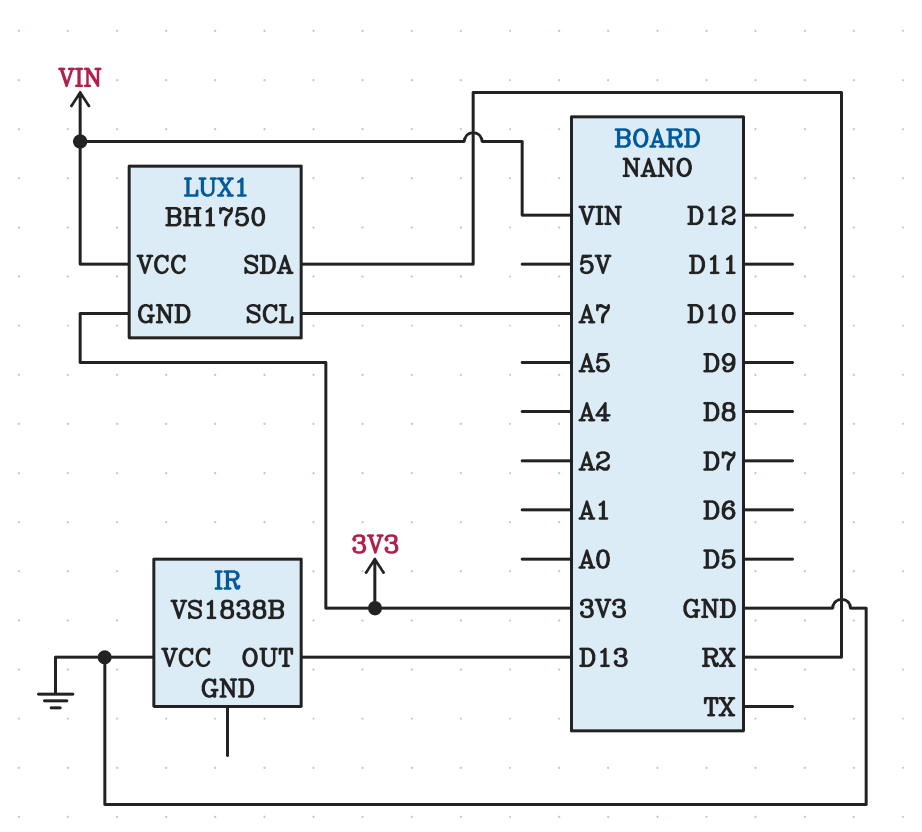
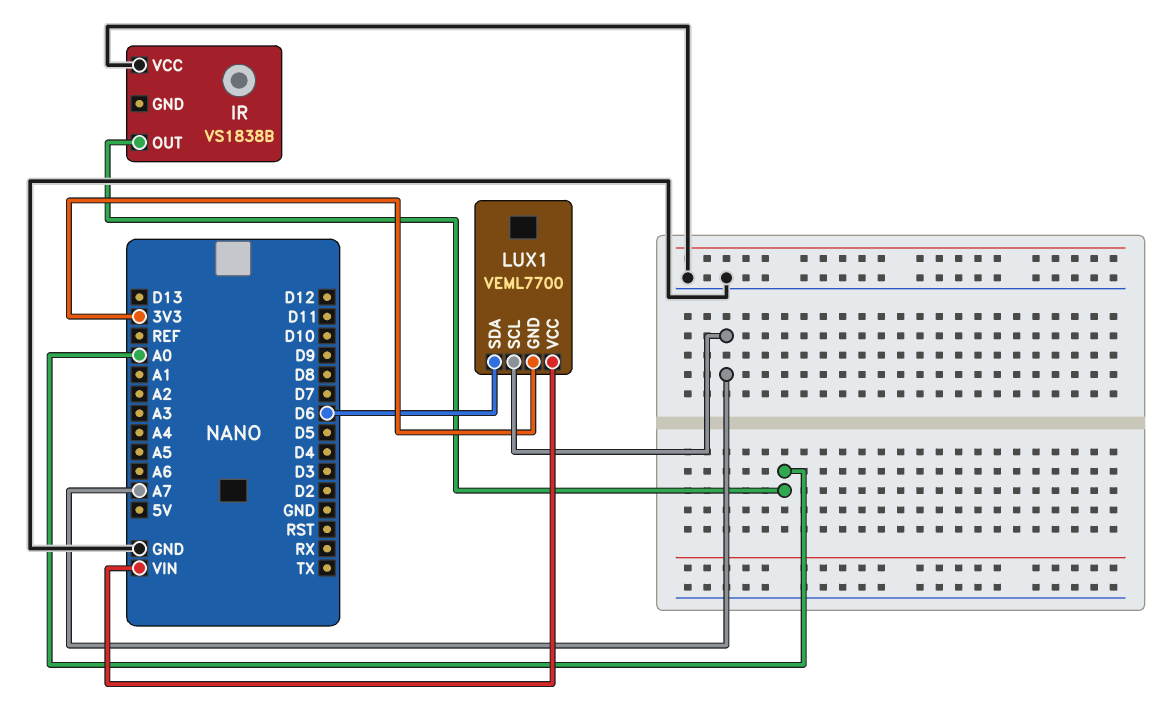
IR pin OUT: D13 -> A0
LUX1: BH1750 -> VEML7700
LUX1 pin SDA: RX -> D6

